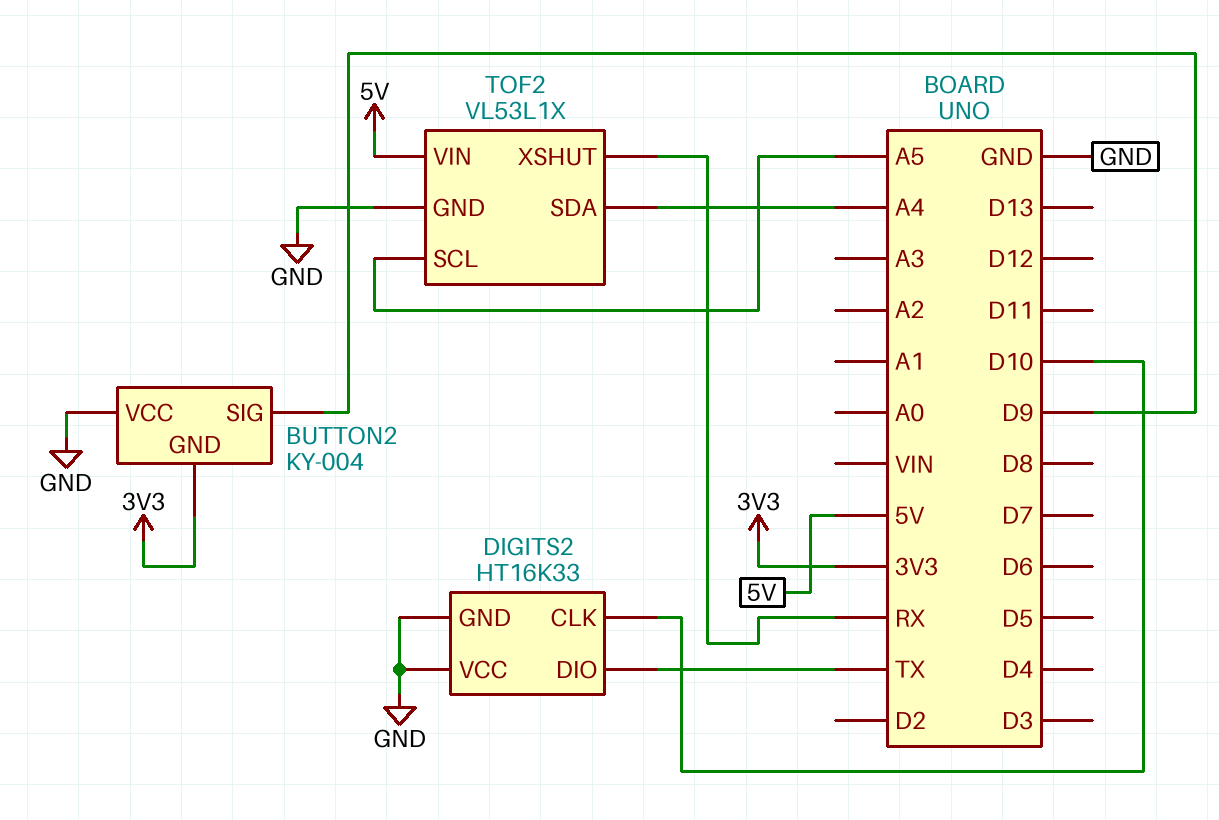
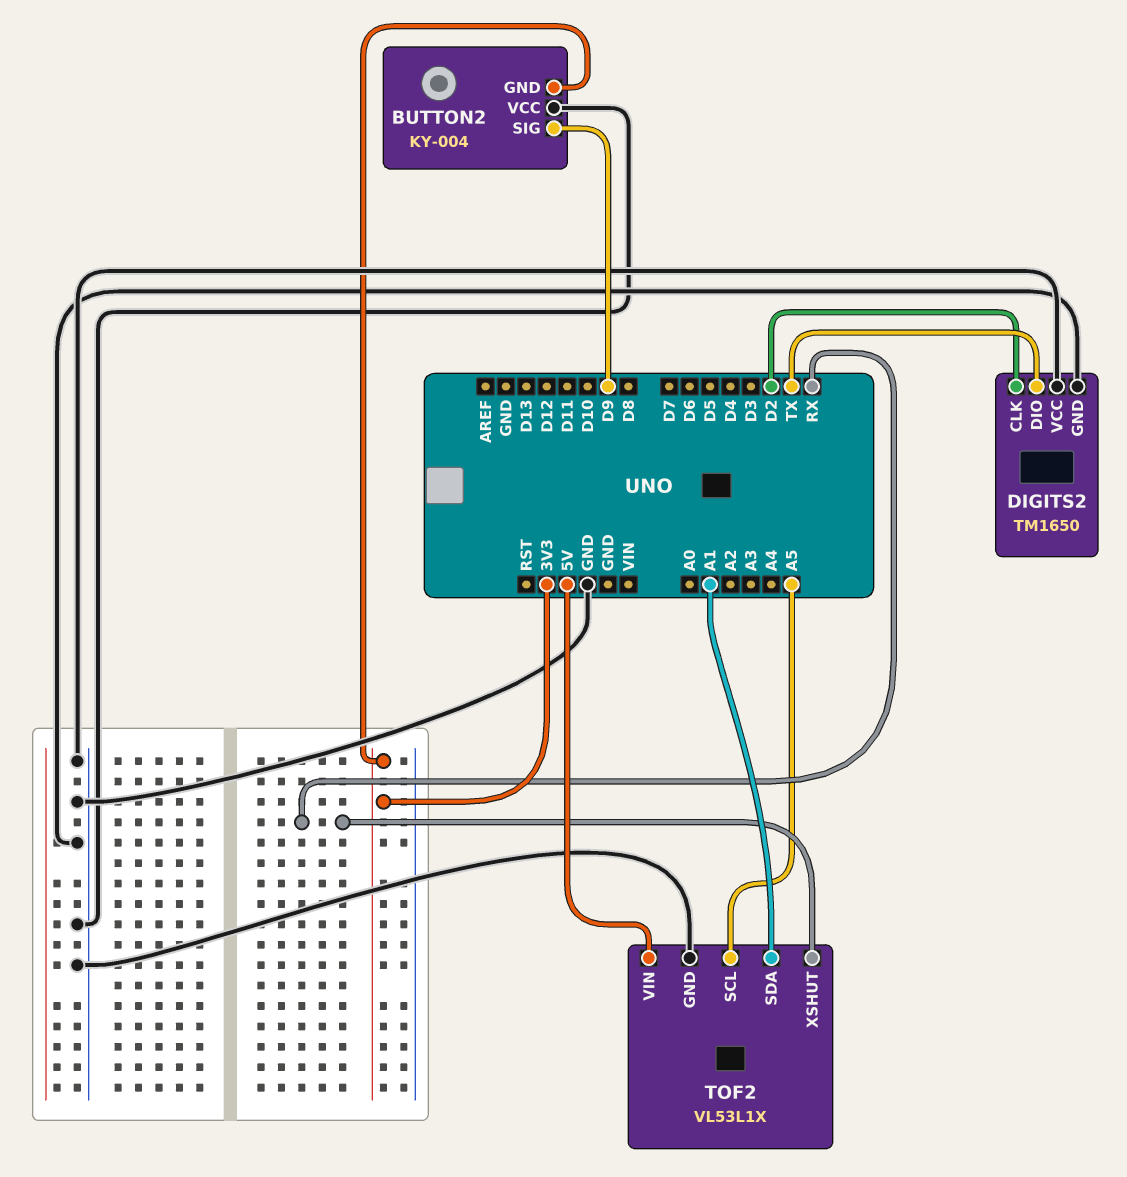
DIGITS2: HT16K33 -> TM1650
DIGITS2 pin CLK: D10 -> D2
TOF2 pin SDA: A4 -> A1

